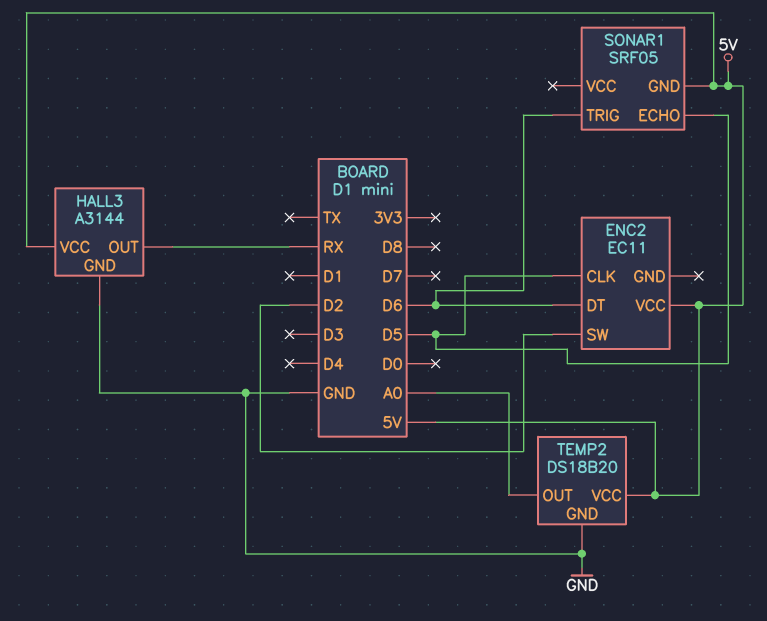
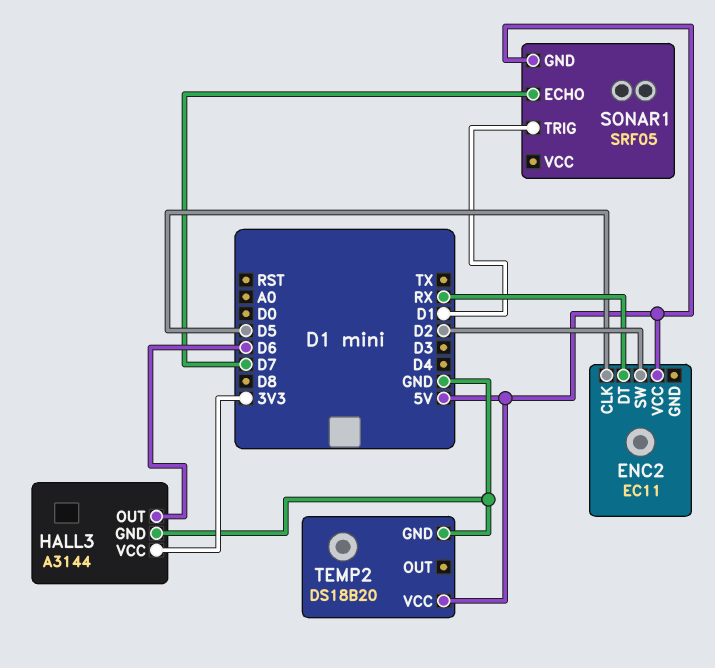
ENC2 pin DT: D6 -> RX
HALL3 pin OUT: RX -> D6
HALL3 pin VCC: 5V -> 3V3
SONAR1 pin ECHO: D5 -> D7
SONAR1 pin TRIG: D6 -> D1
TEMP2 pin OUT: A0 -> none

